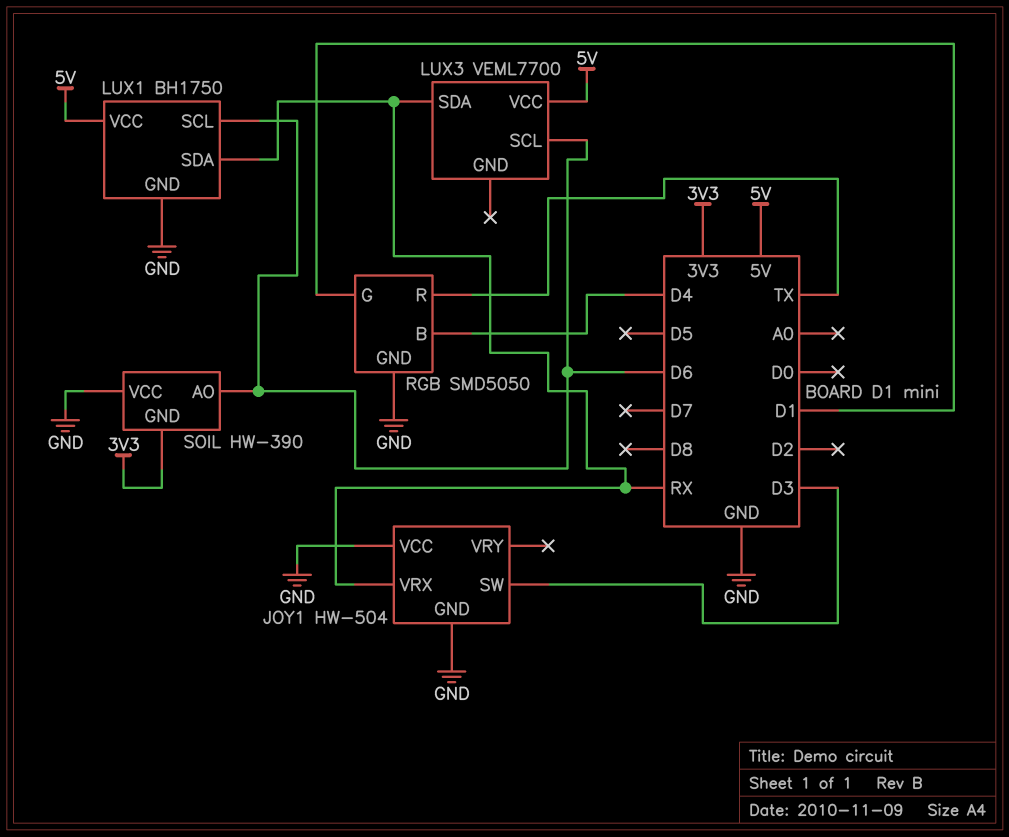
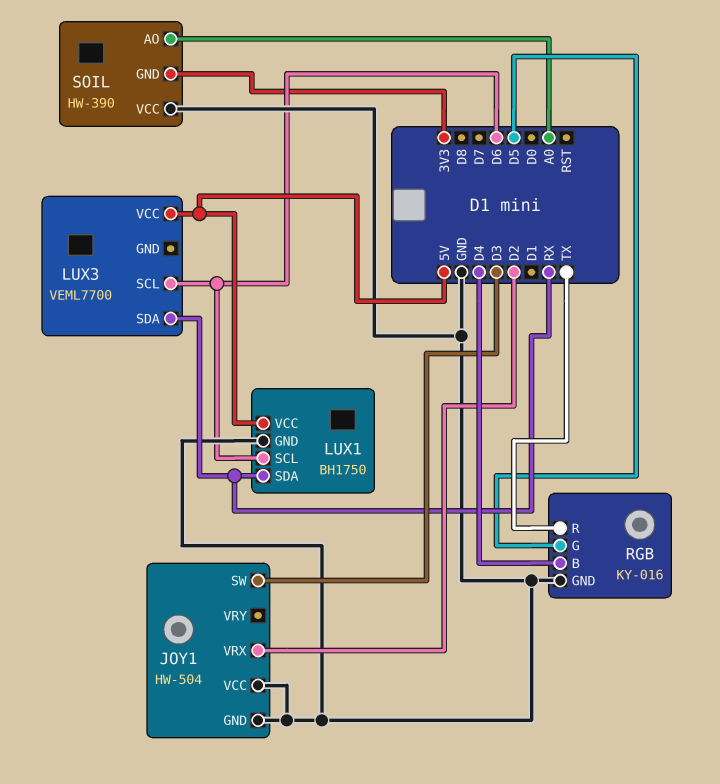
JOY1 pin VRX: RX -> D2
RGB: SMD5050 -> KY-016
RGB pin G: D1 -> D5
SOIL pin AO: D6 -> A0

